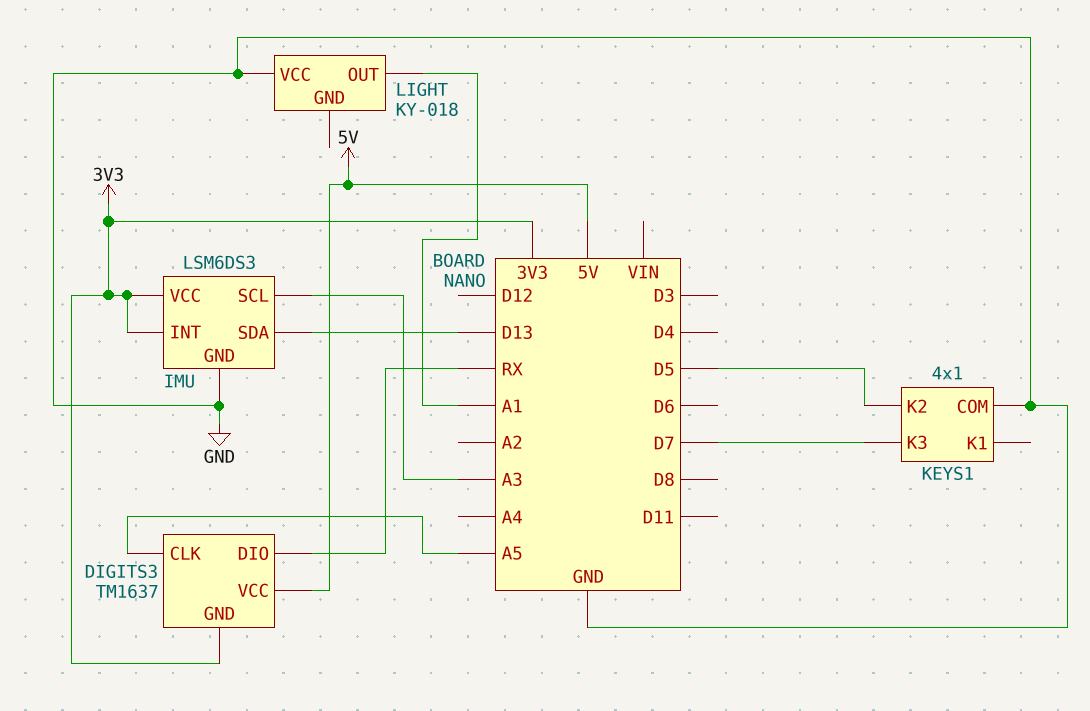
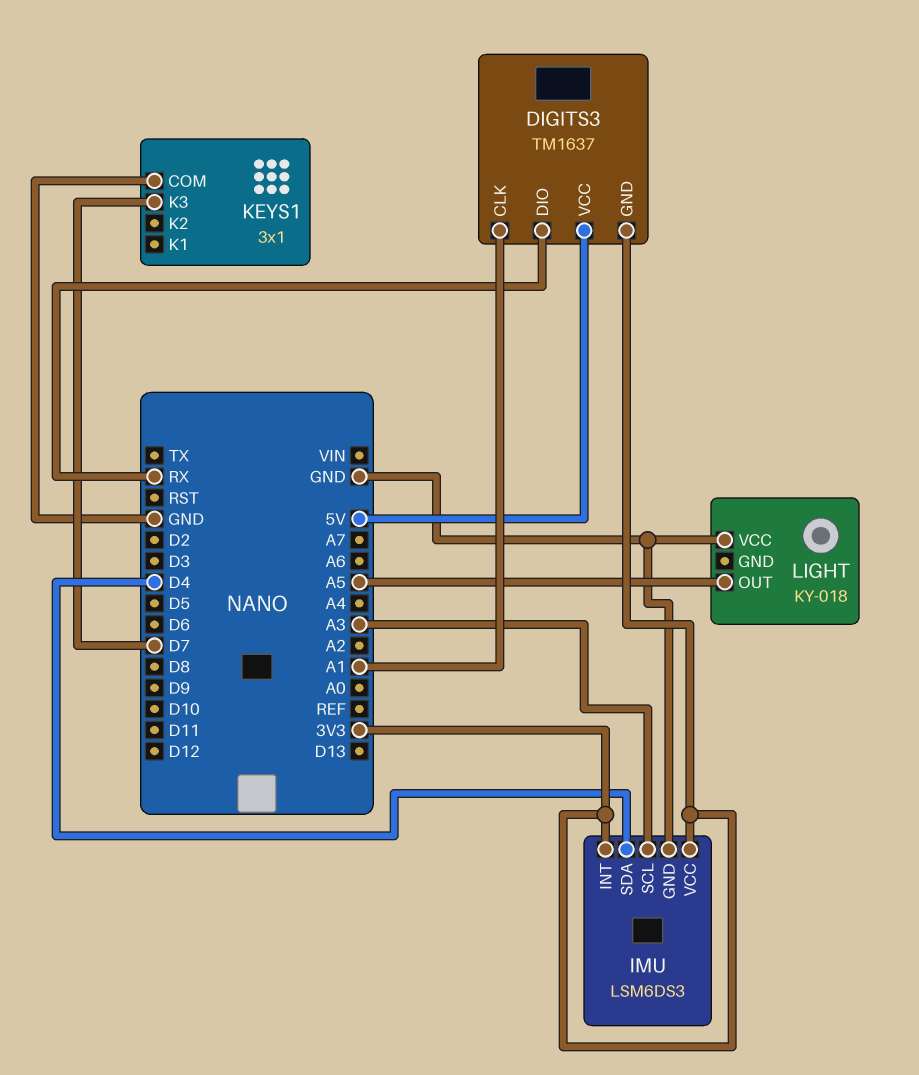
DIGITS3 pin CLK: A5 -> A1
IMU pin SDA: D13 -> D4
KEYS1: 4x1 -> 3x1
KEYS1 pin K2: D5 -> none
LIGHT pin OUT: A1 -> A5

